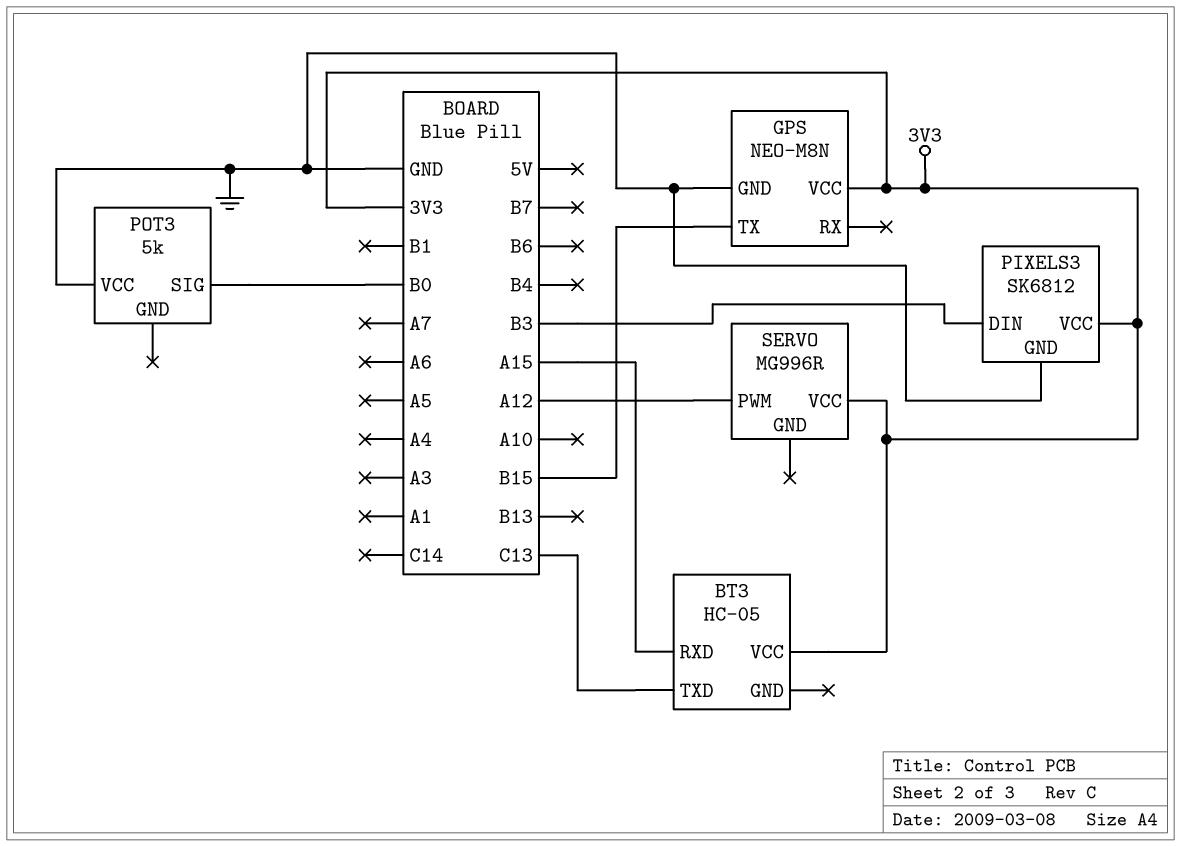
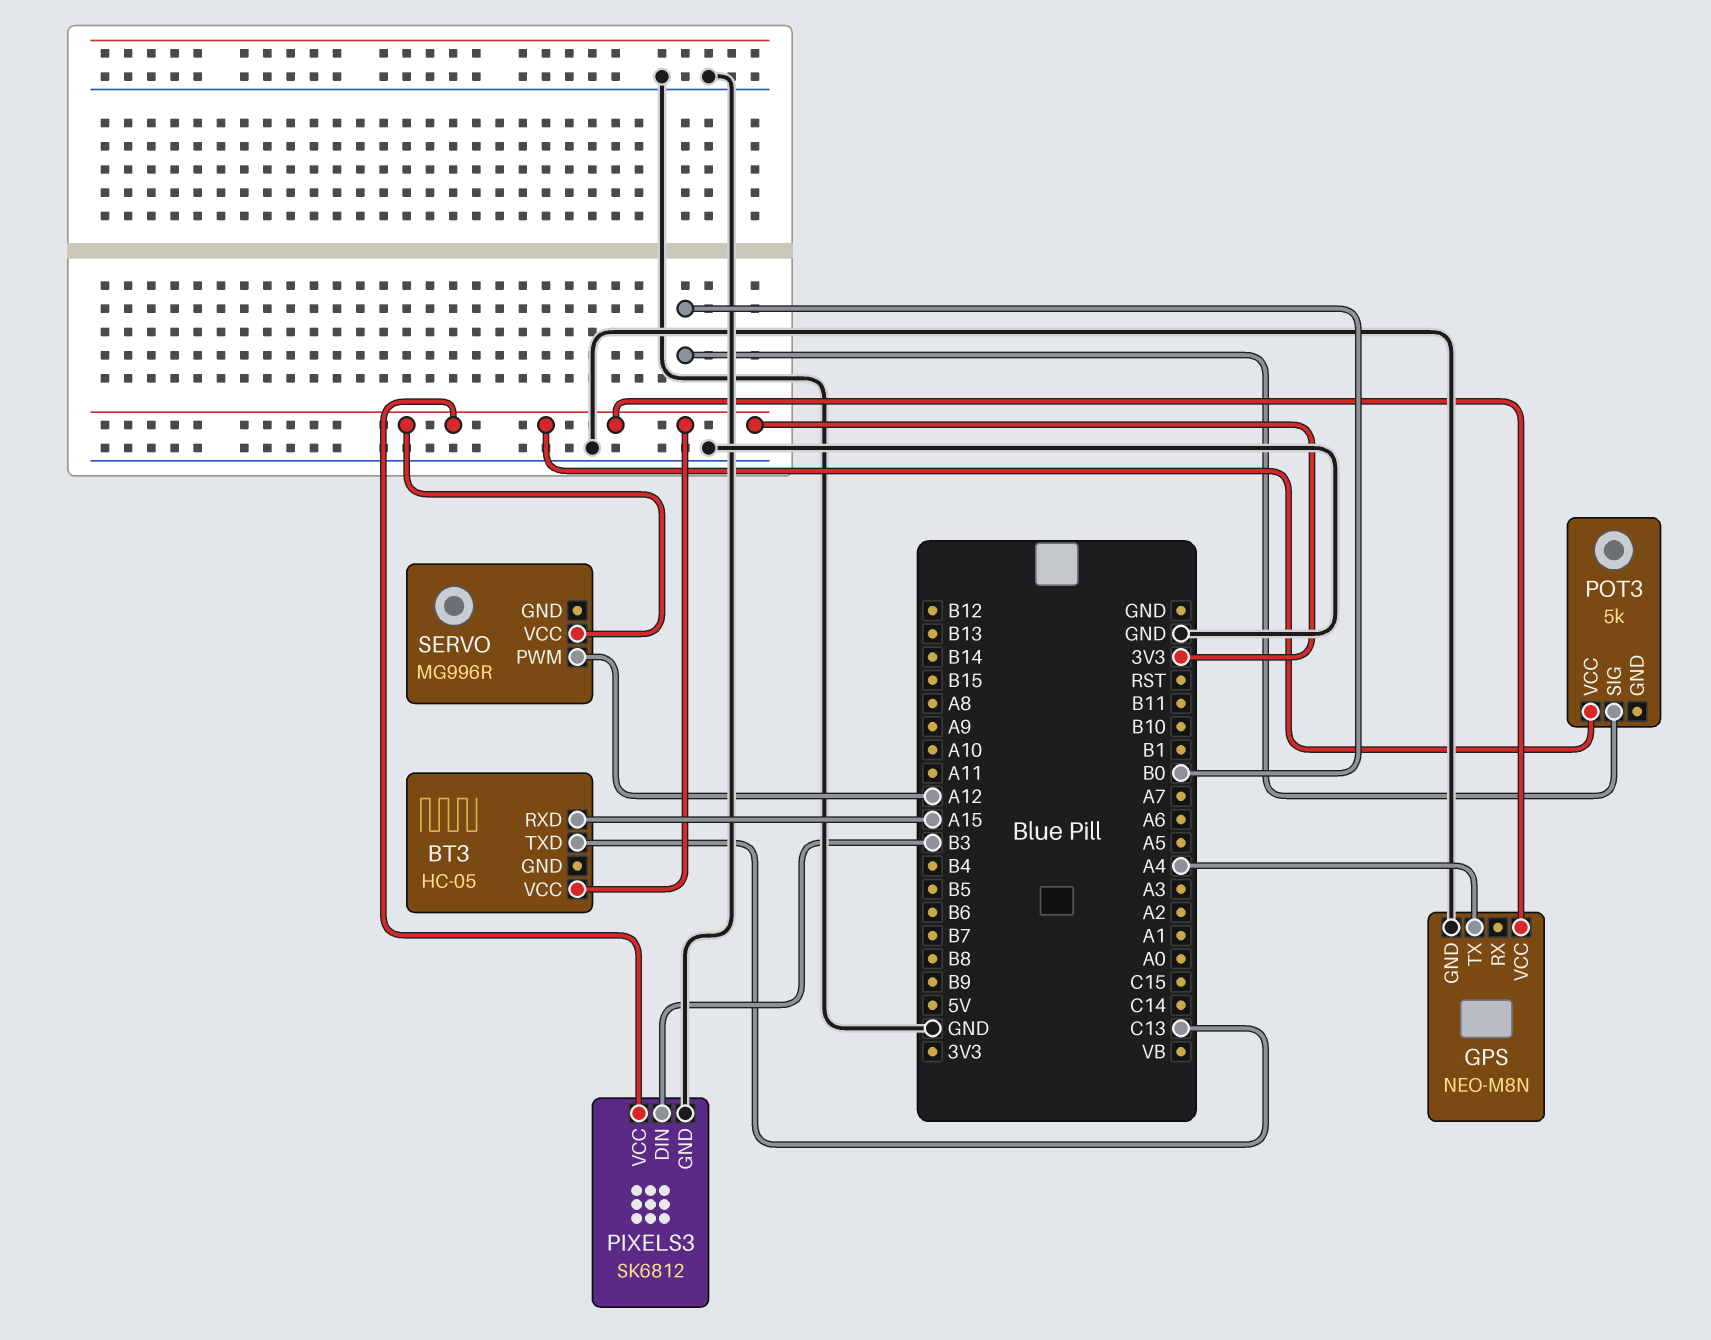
GPS pin TX: B15 -> A4
POT3 pin VCC: GND -> 3V3

